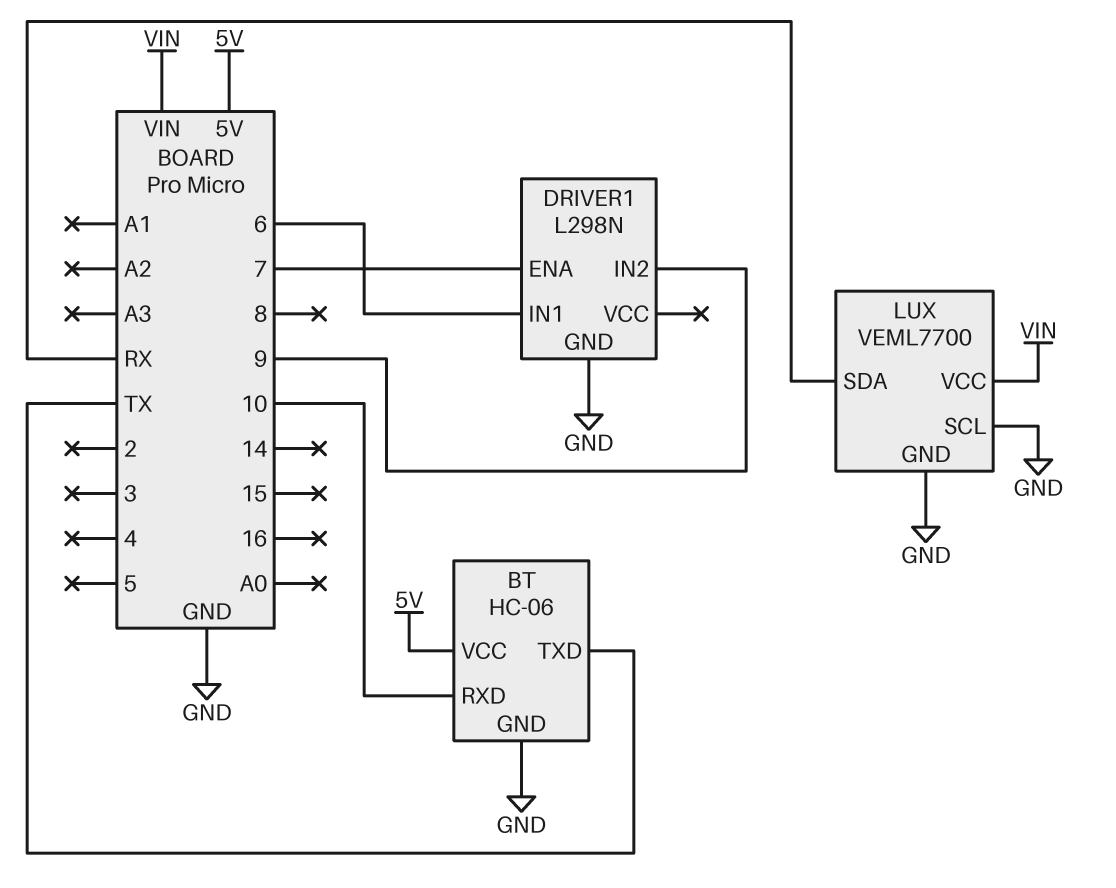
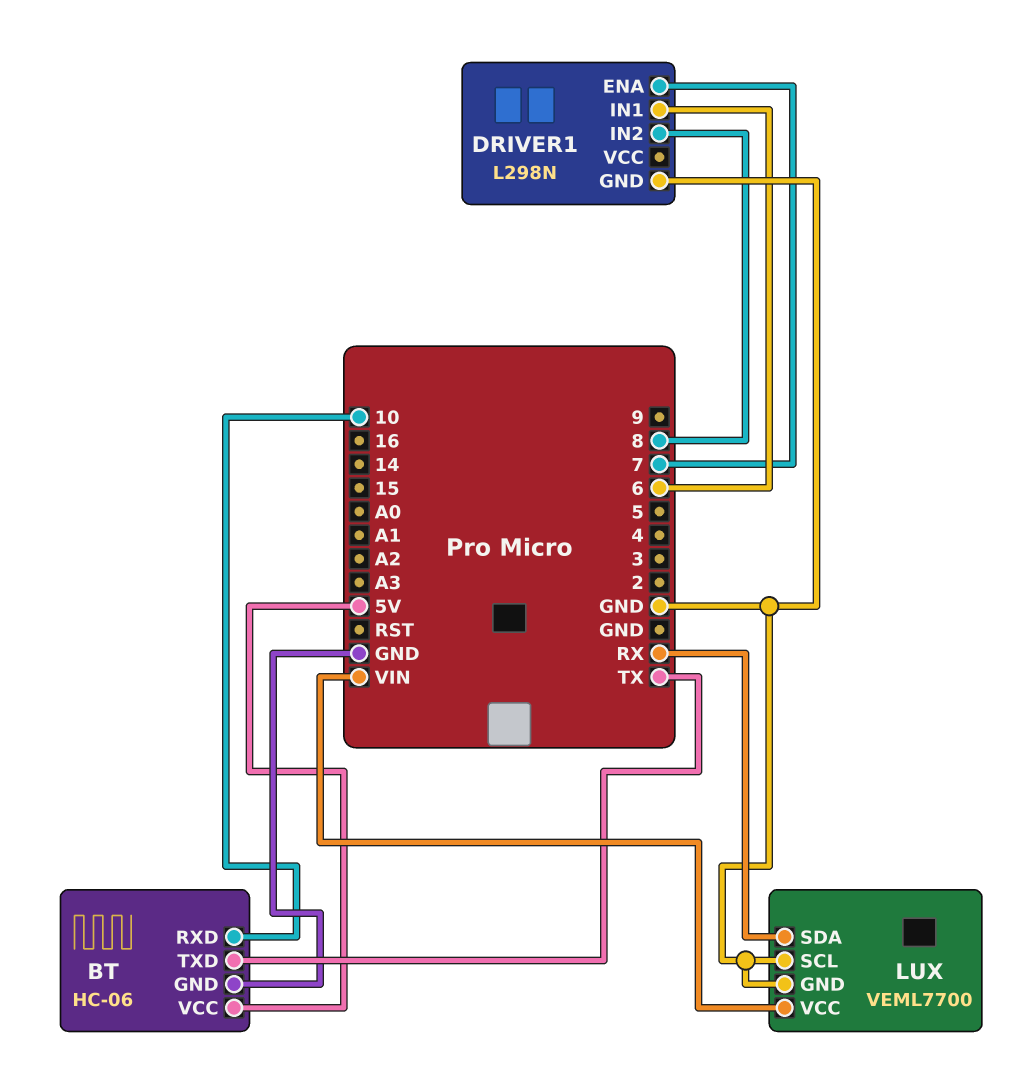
DRIVER1 pin IN2: 9 -> 8

